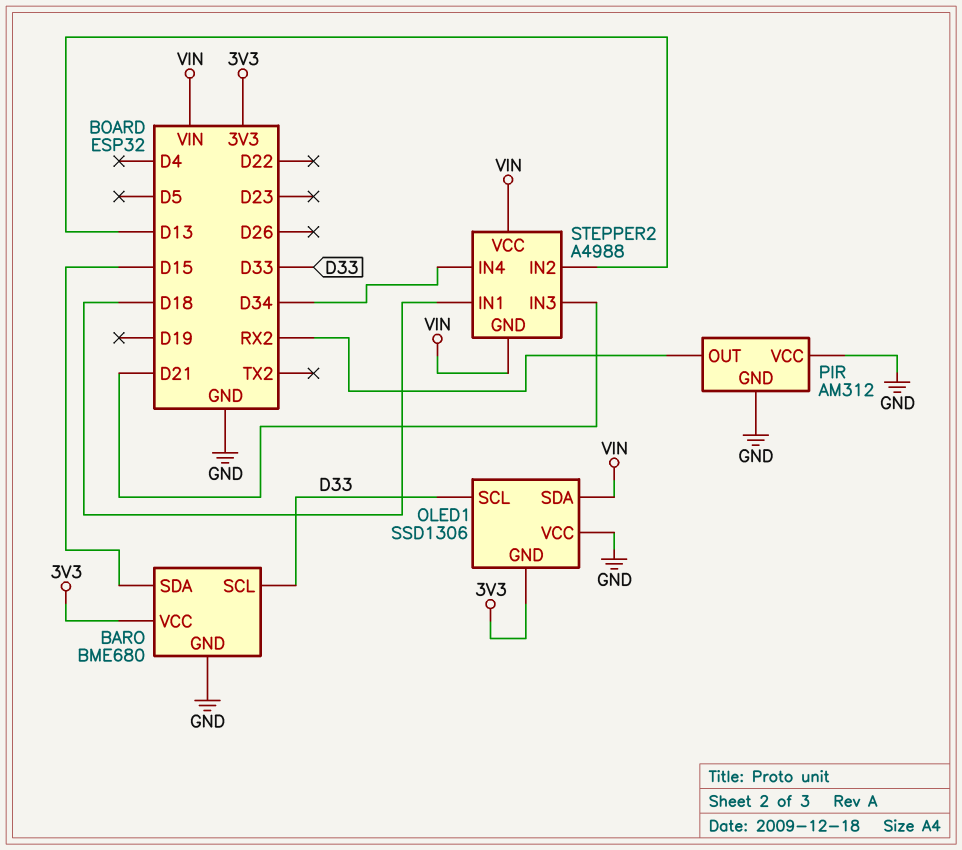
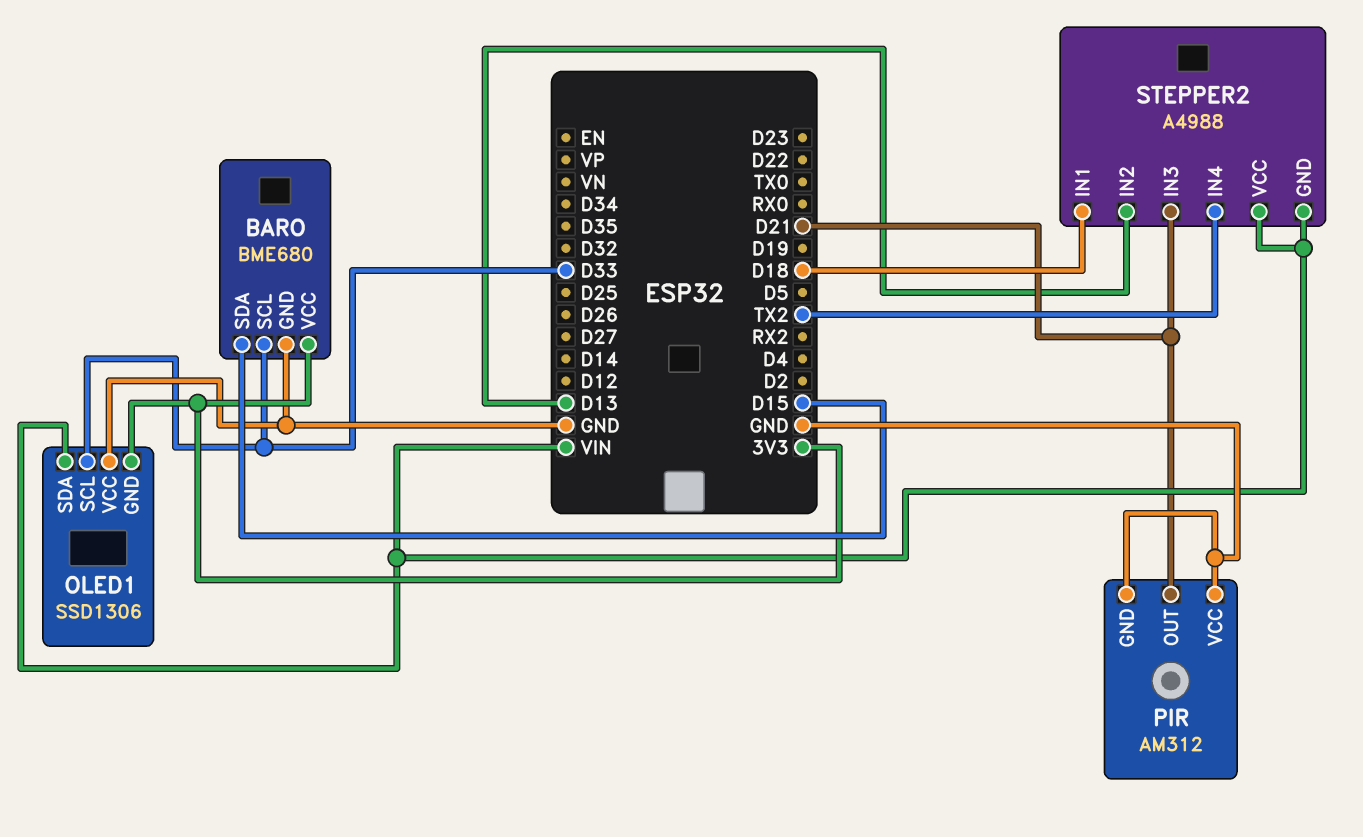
PIR pin OUT: RX2 -> D21
STEPPER2 pin IN4: D34 -> TX2

